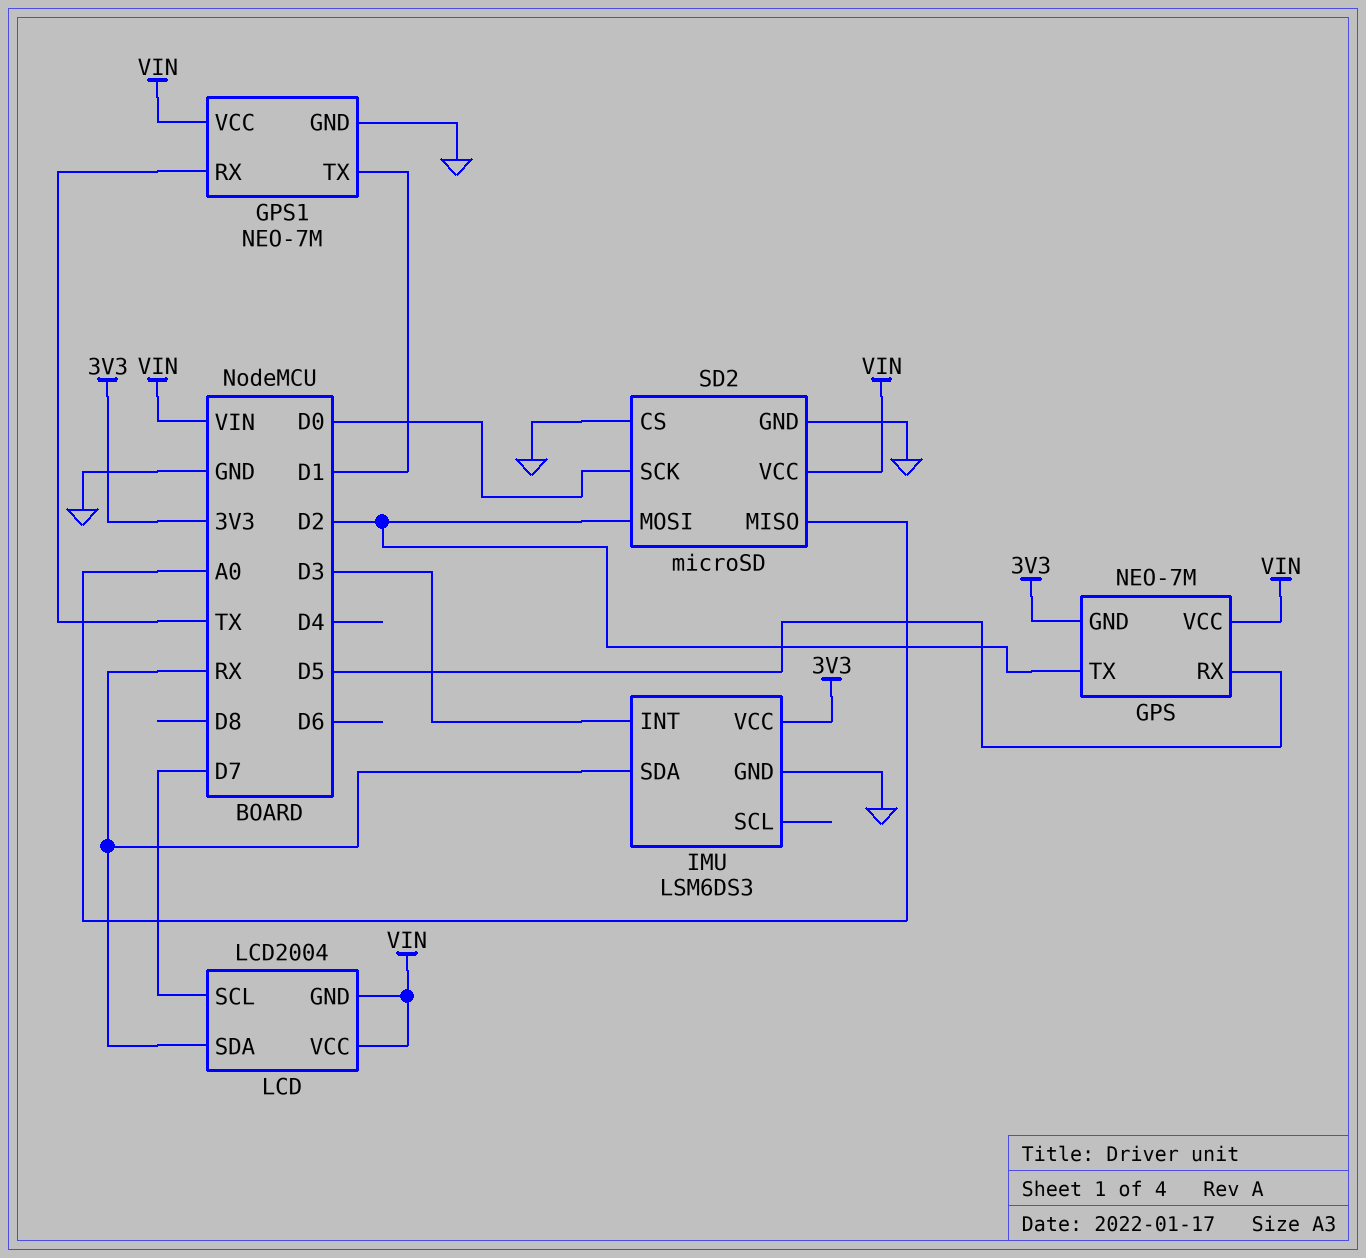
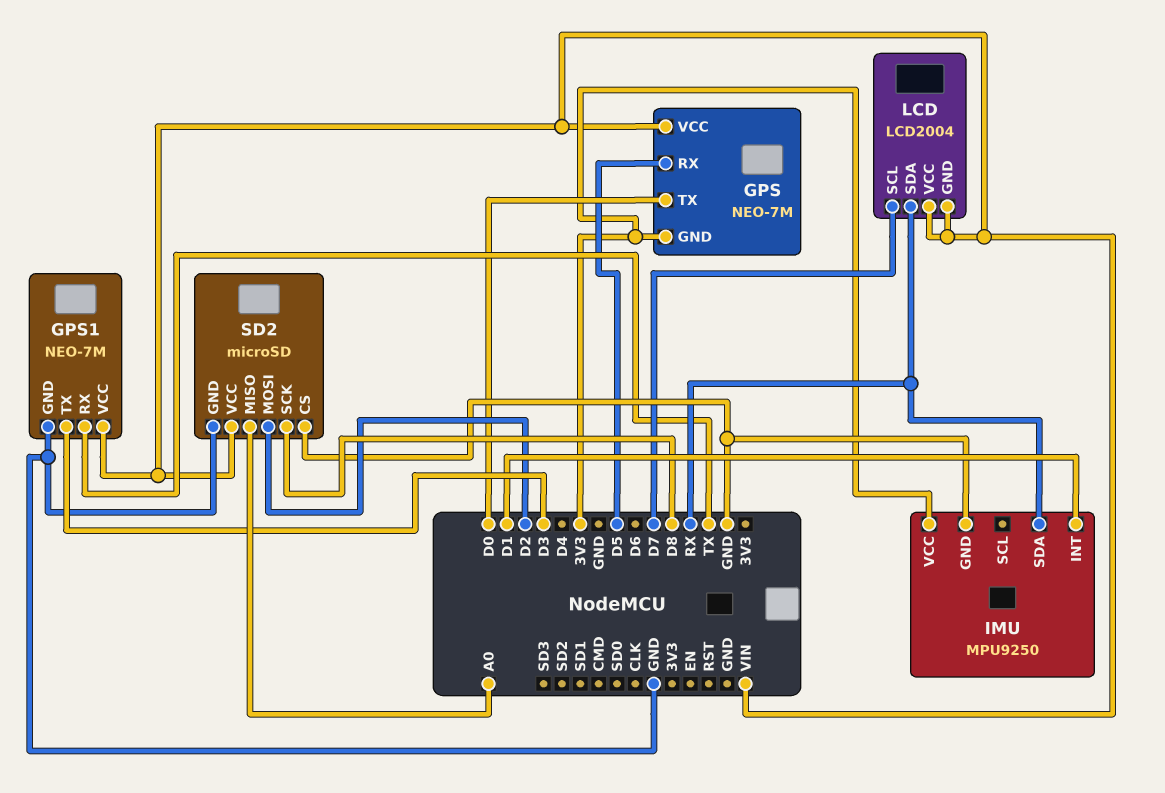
GPS pin TX: D2 -> D0
GPS1 pin TX: D1 -> D3
IMU: LSM6DS3 -> MPU9250
IMU pin INT: D3 -> D1
SD2 pin SCK: D0 -> D8

